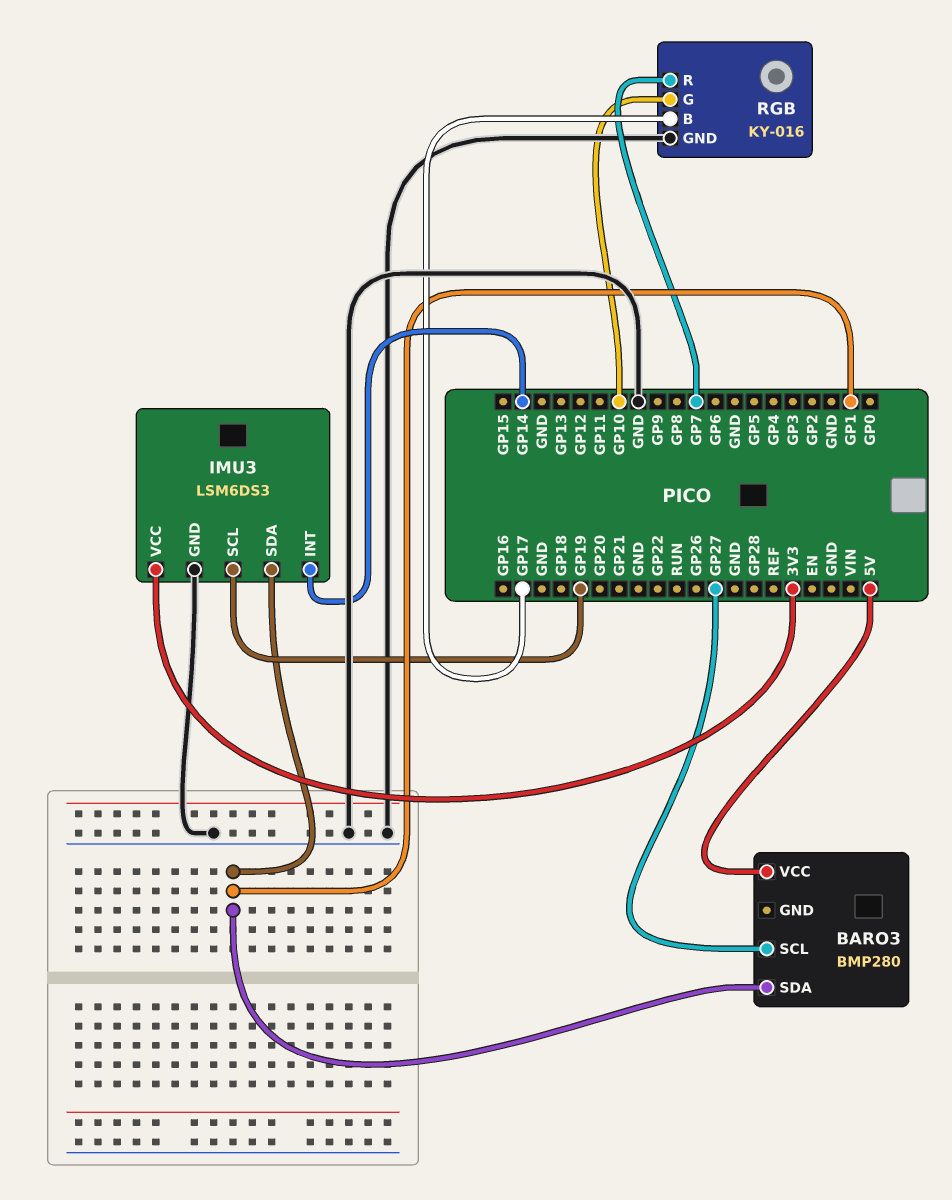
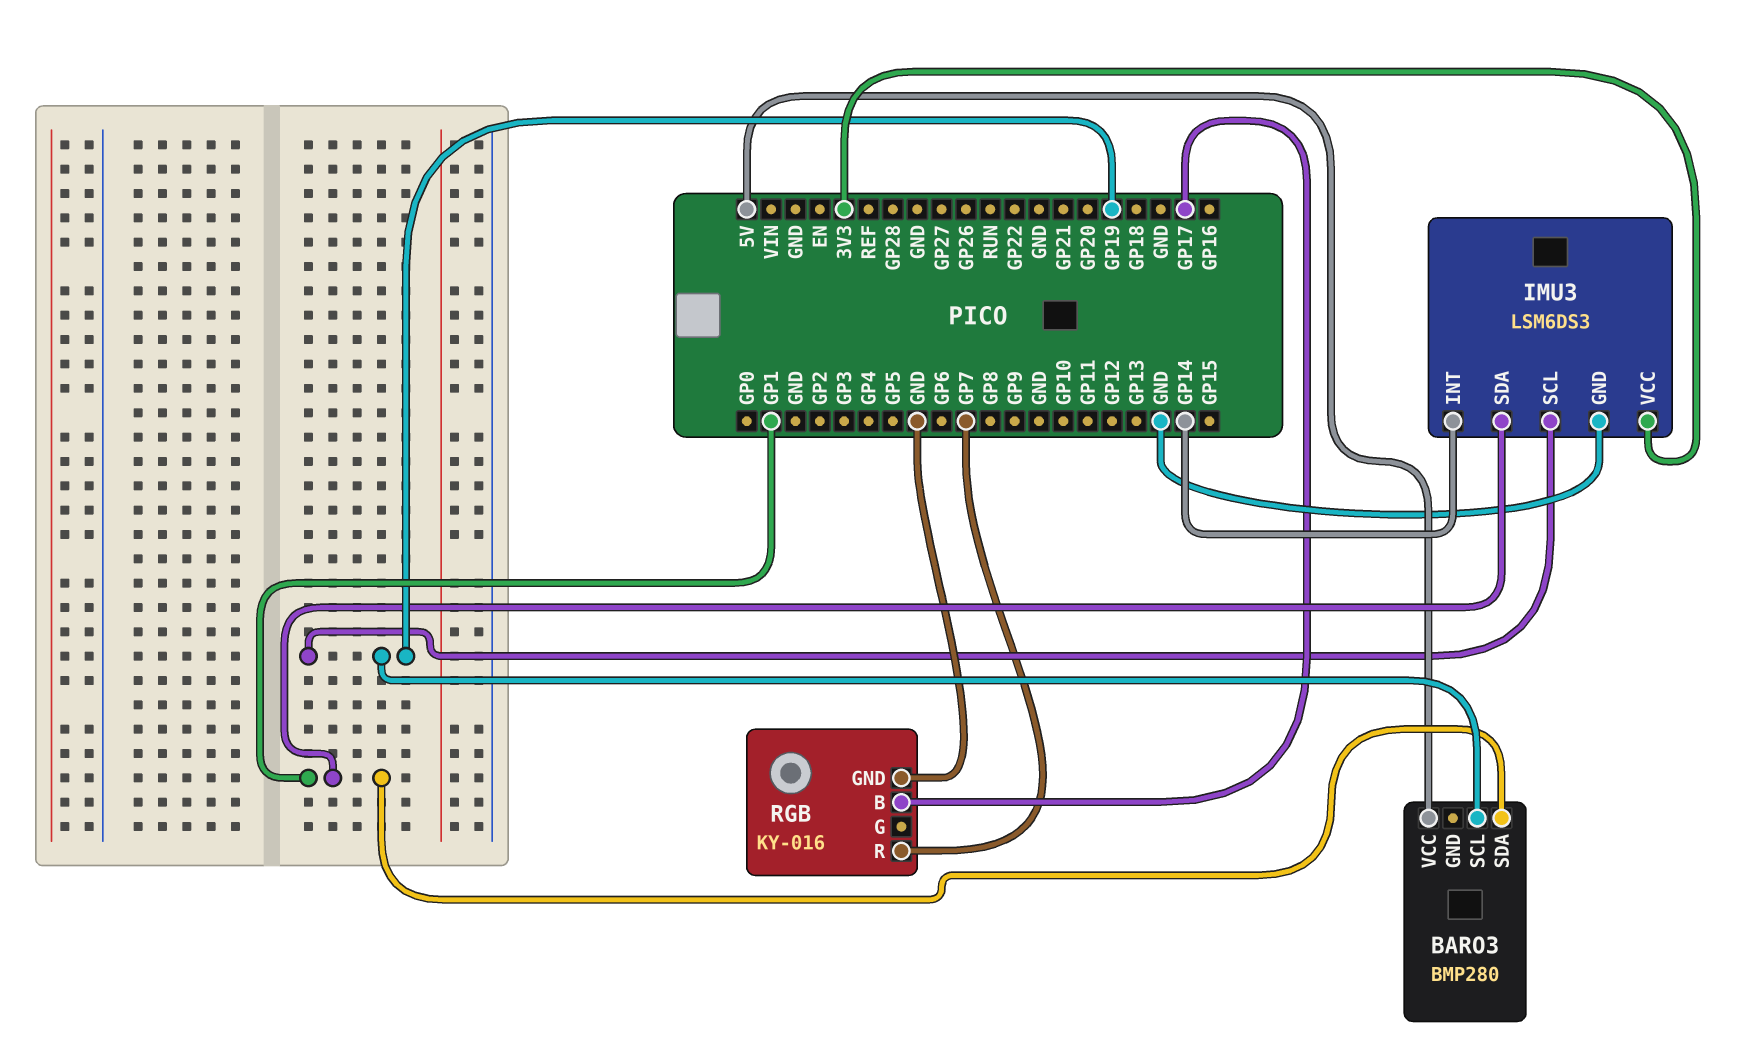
BARO3 pin SCL: GP27 -> GP19
RGB pin G: GP10 -> none

